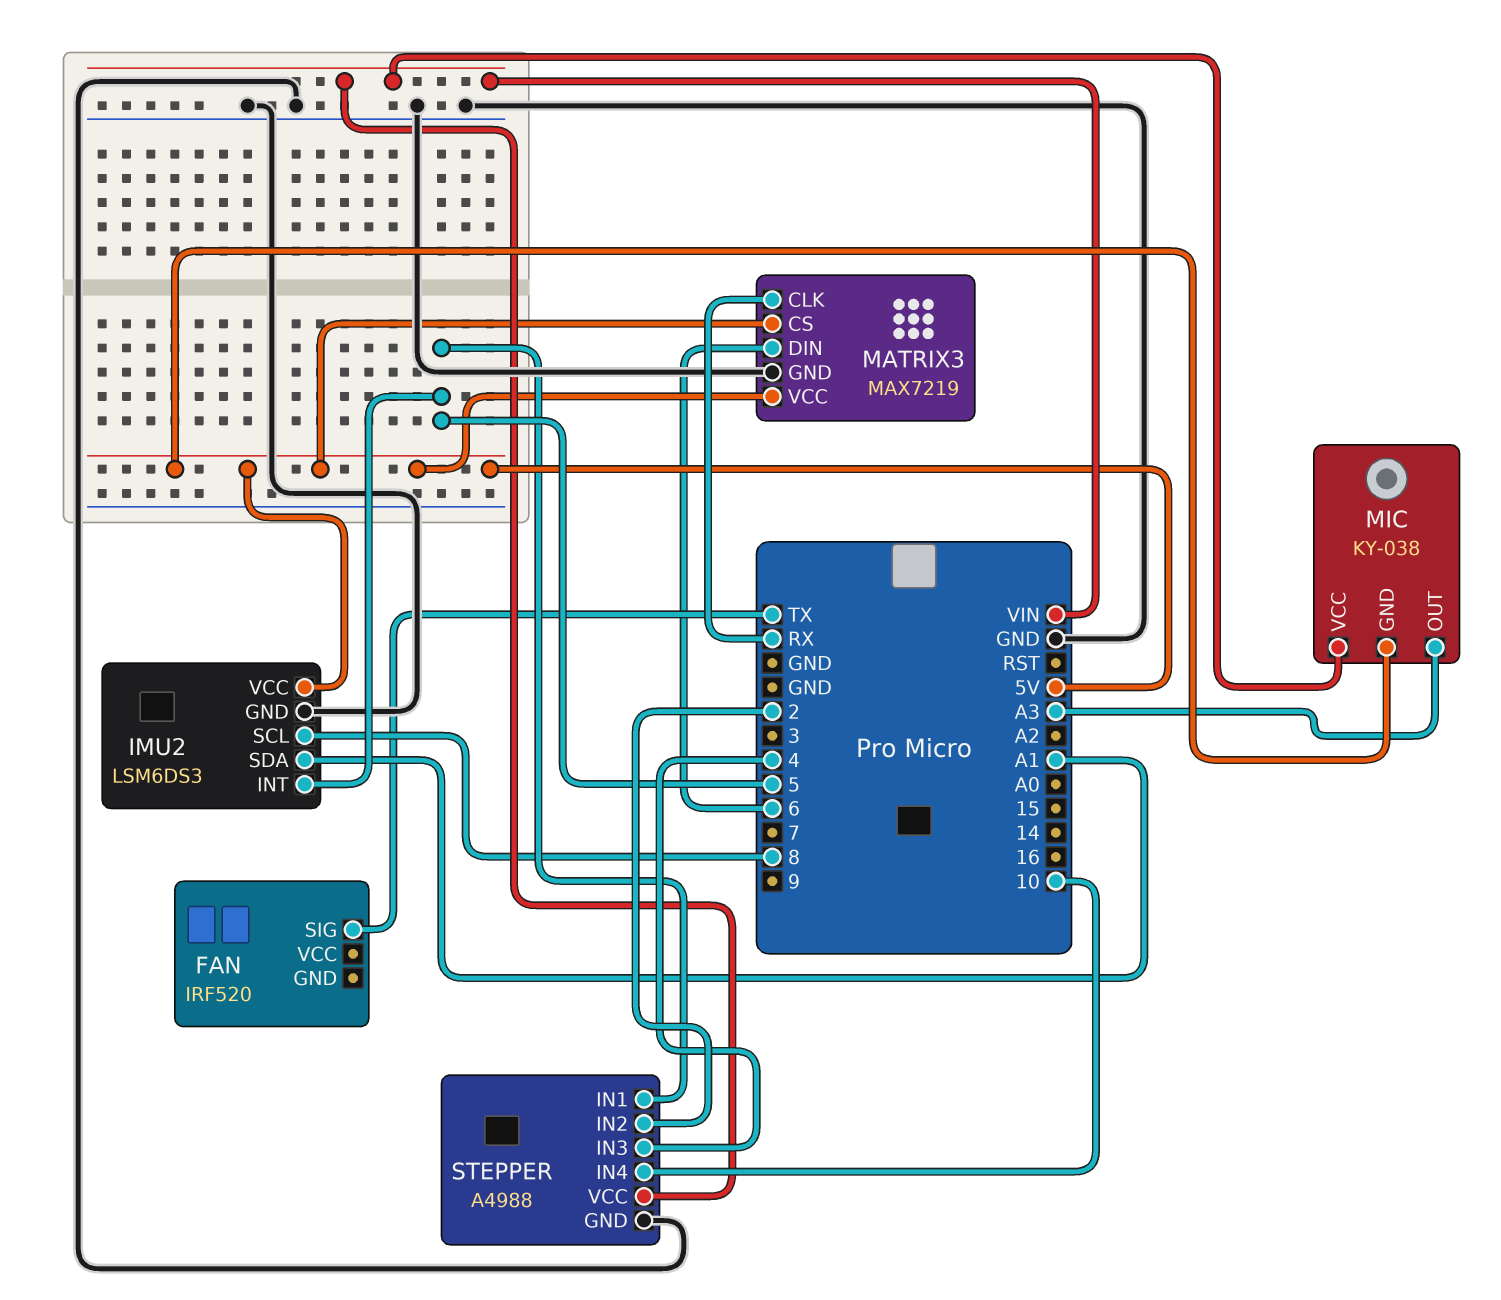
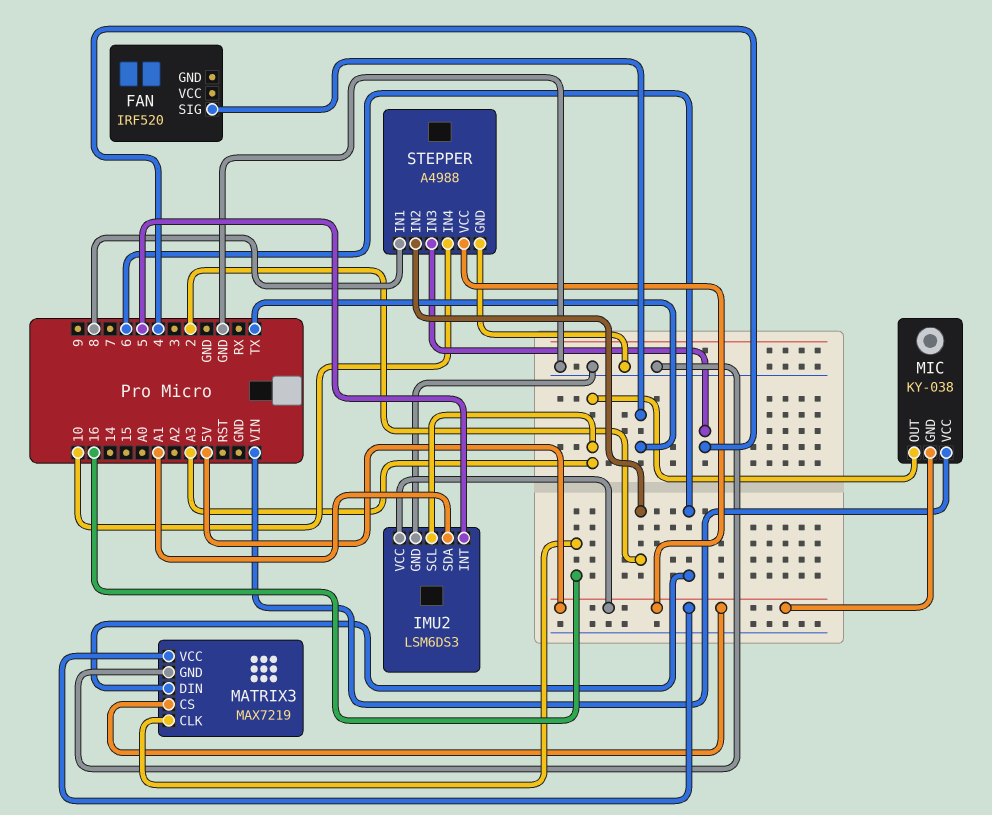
IMU2 pin SCL: 8 -> A3
MATRIX3 pin CLK: RX -> 16
STEPPER pin IN1: 5 -> 8
STEPPER pin VCC: VIN -> 5V

